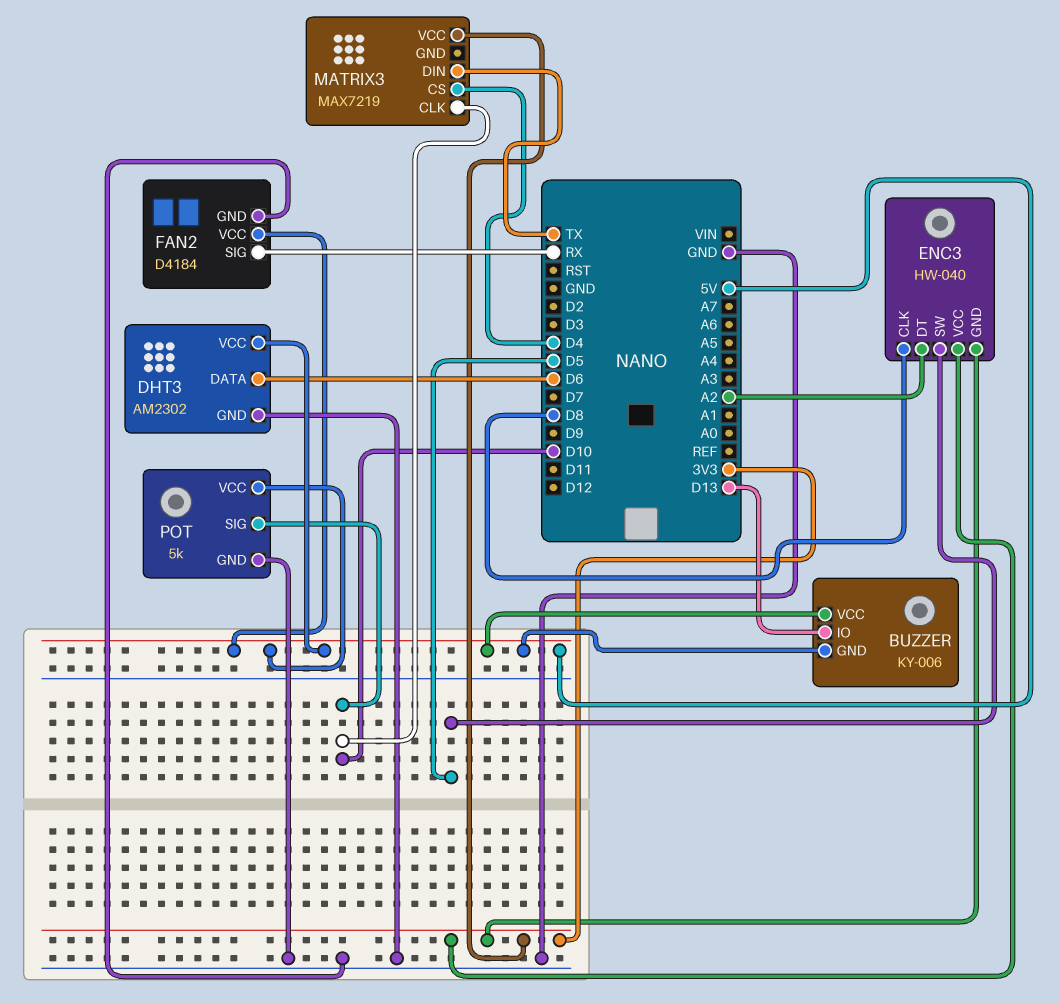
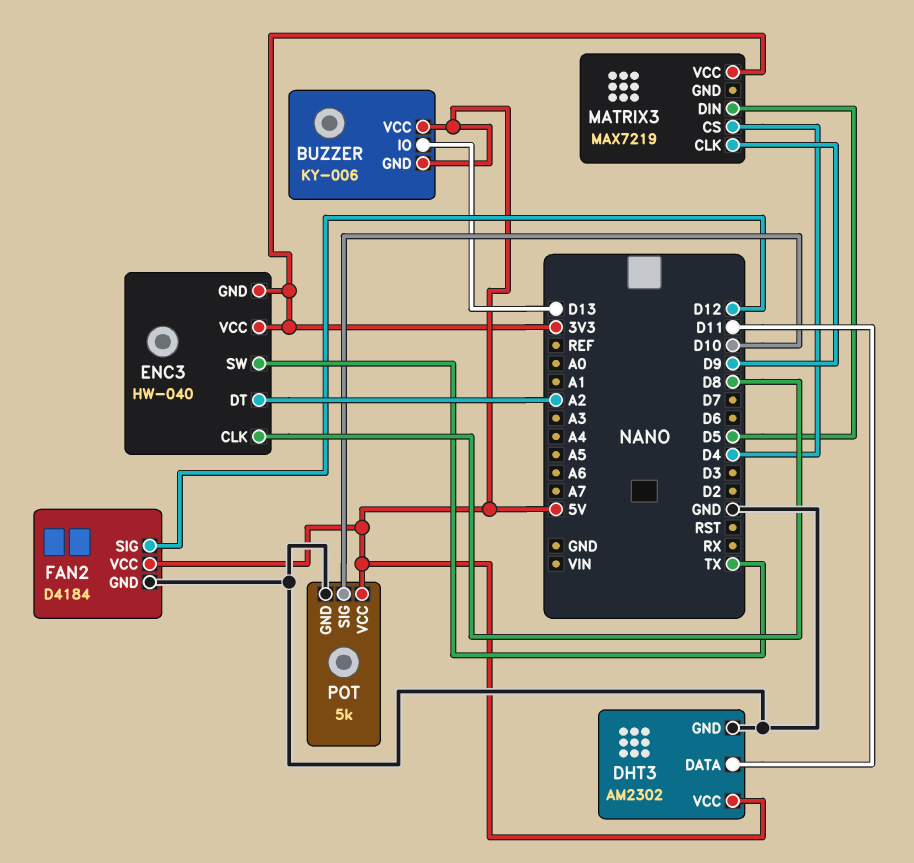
DHT3 pin DATA: D6 -> D11
ENC3 pin SW: D5 -> TX
FAN2 pin SIG: RX -> D12
MATRIX3 pin CLK: D10 -> D9
MATRIX3 pin DIN: TX -> D5

